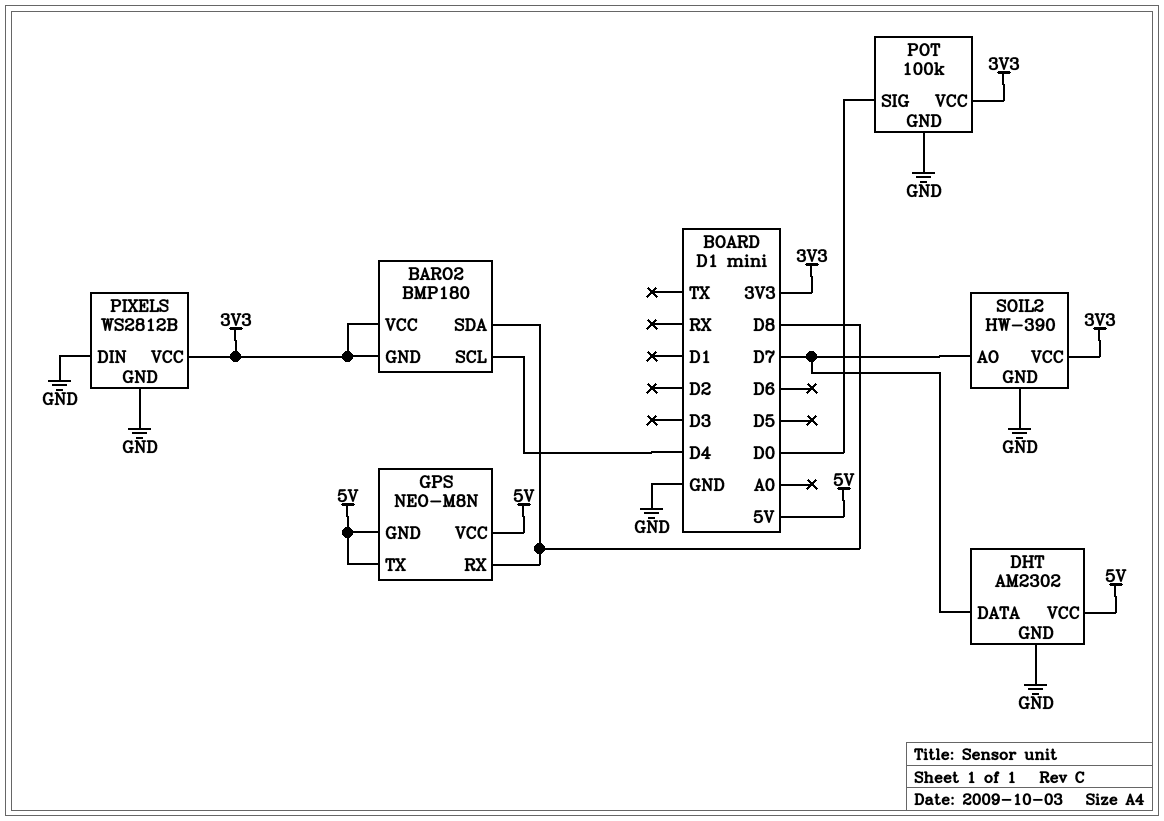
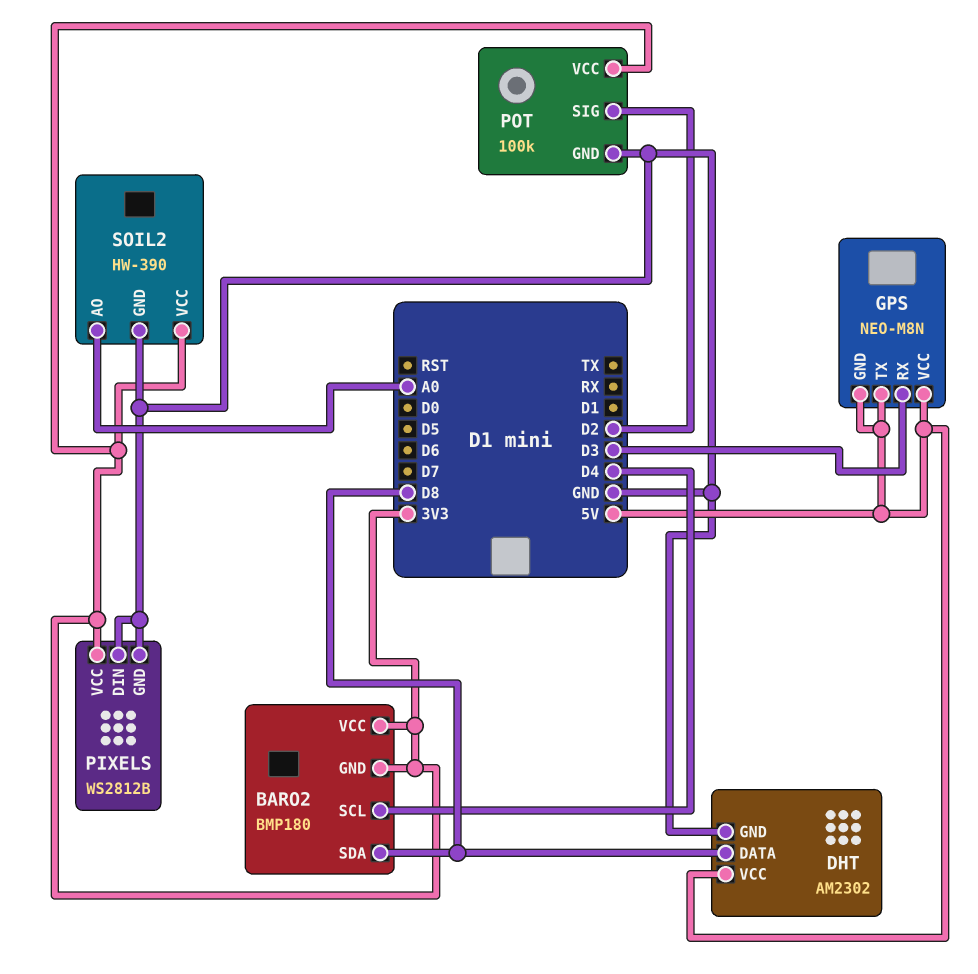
DHT pin DATA: D7 -> D8
GPS pin RX: D8 -> D3
POT pin SIG: D0 -> D2
SOIL2 pin AO: D7 -> A0

